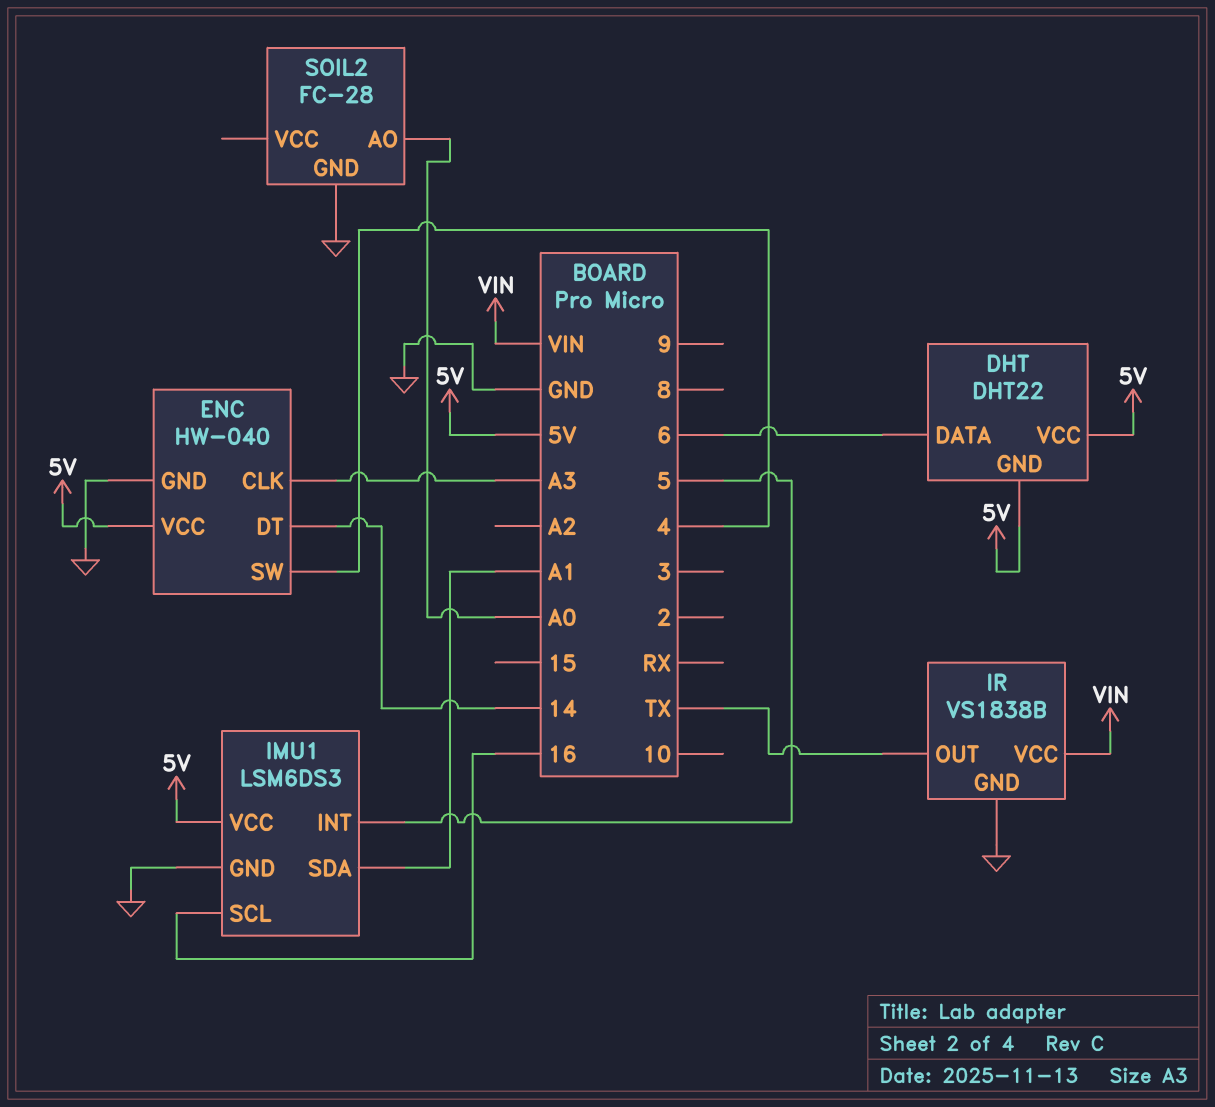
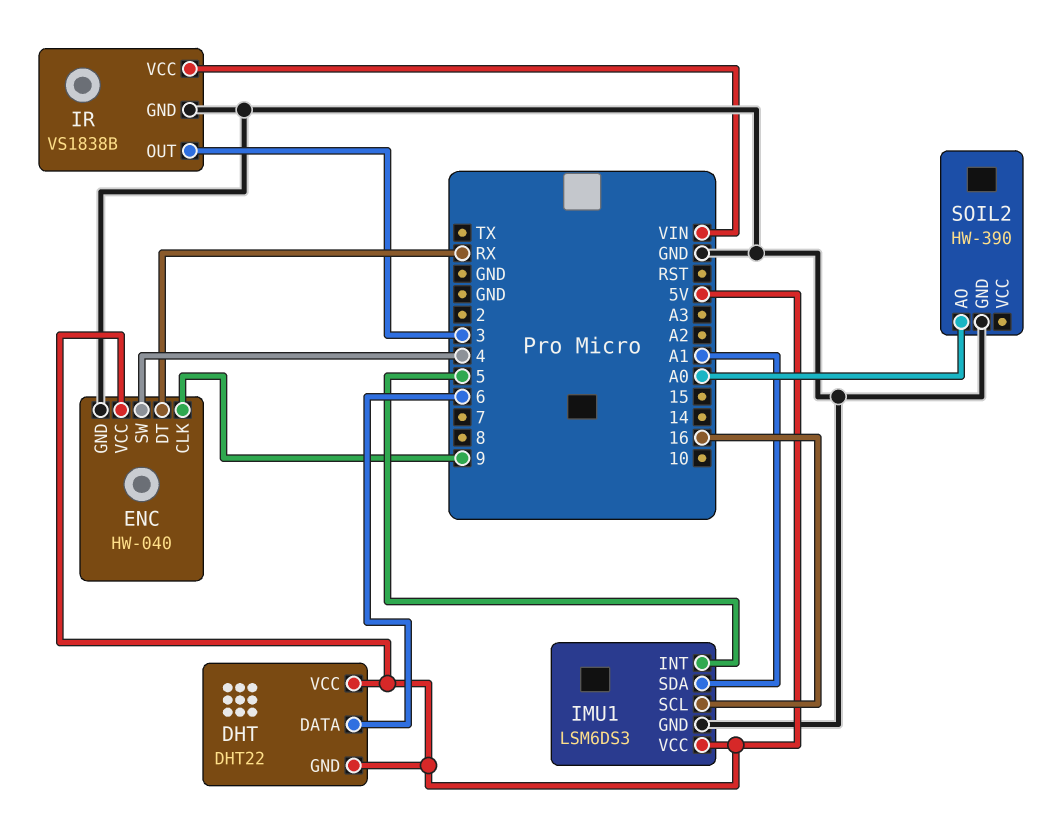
ENC pin CLK: A3 -> 9
ENC pin DT: 14 -> RX
IR pin OUT: TX -> 3
SOIL2: FC-28 -> HW-390

